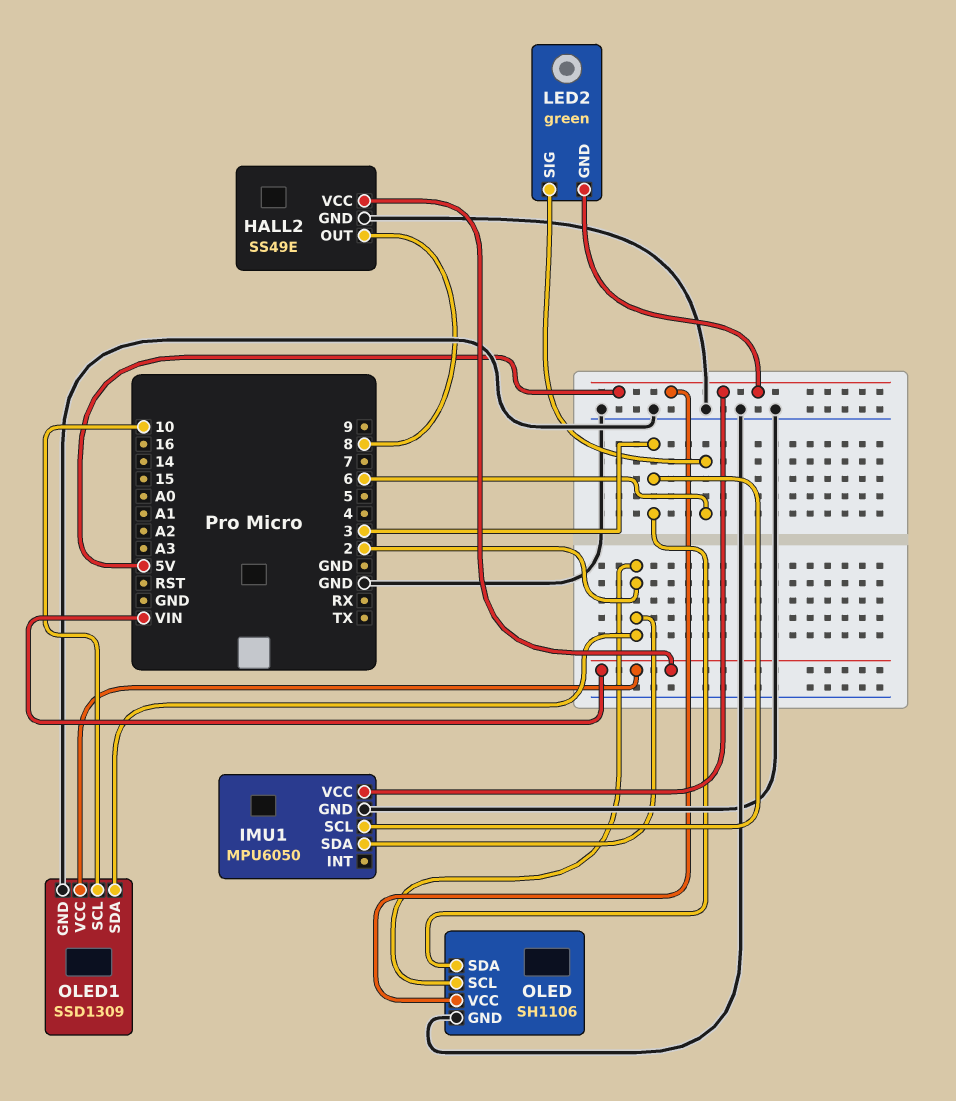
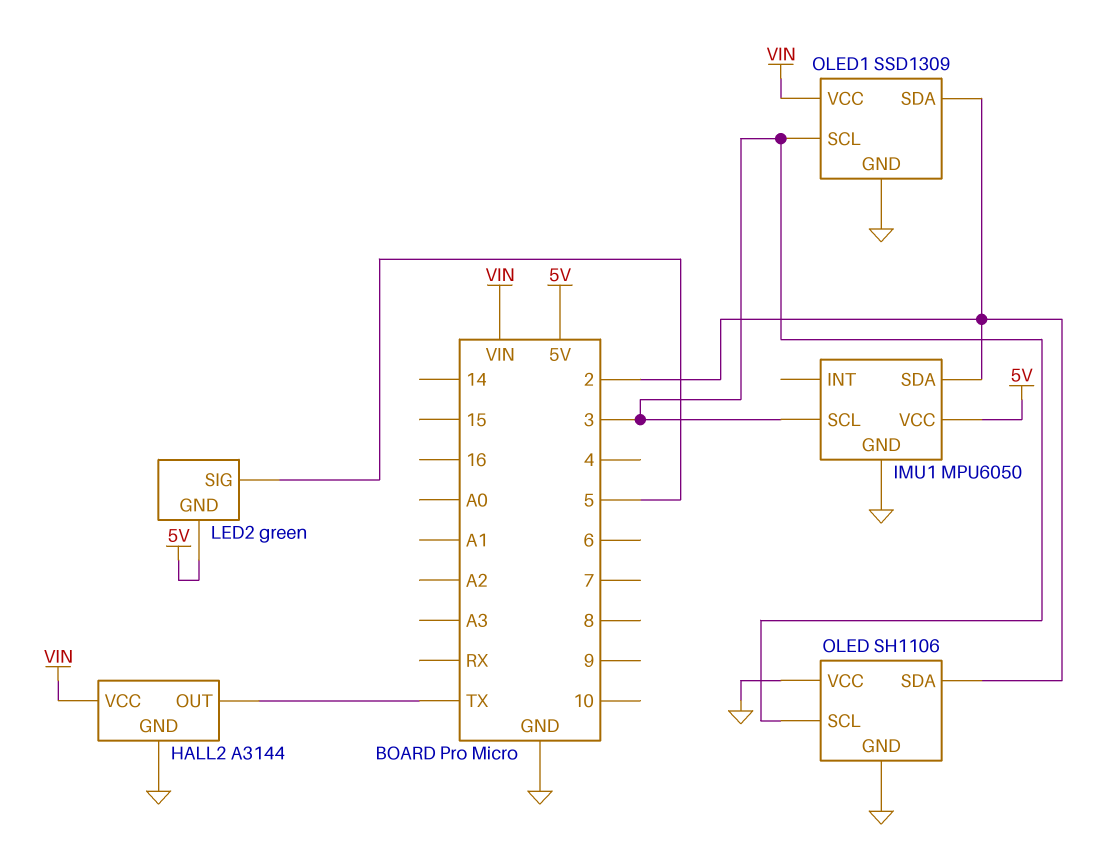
HALL2: SS49E -> A3144
HALL2 pin OUT: 8 -> TX
LED2 pin SIG: 6 -> 5
OLED pin SCL: 2 -> 3
OLED pin SDA: 3 -> 2
OLED pin VCC: 5V -> GND
OLED1 pin SCL: 10 -> 3

